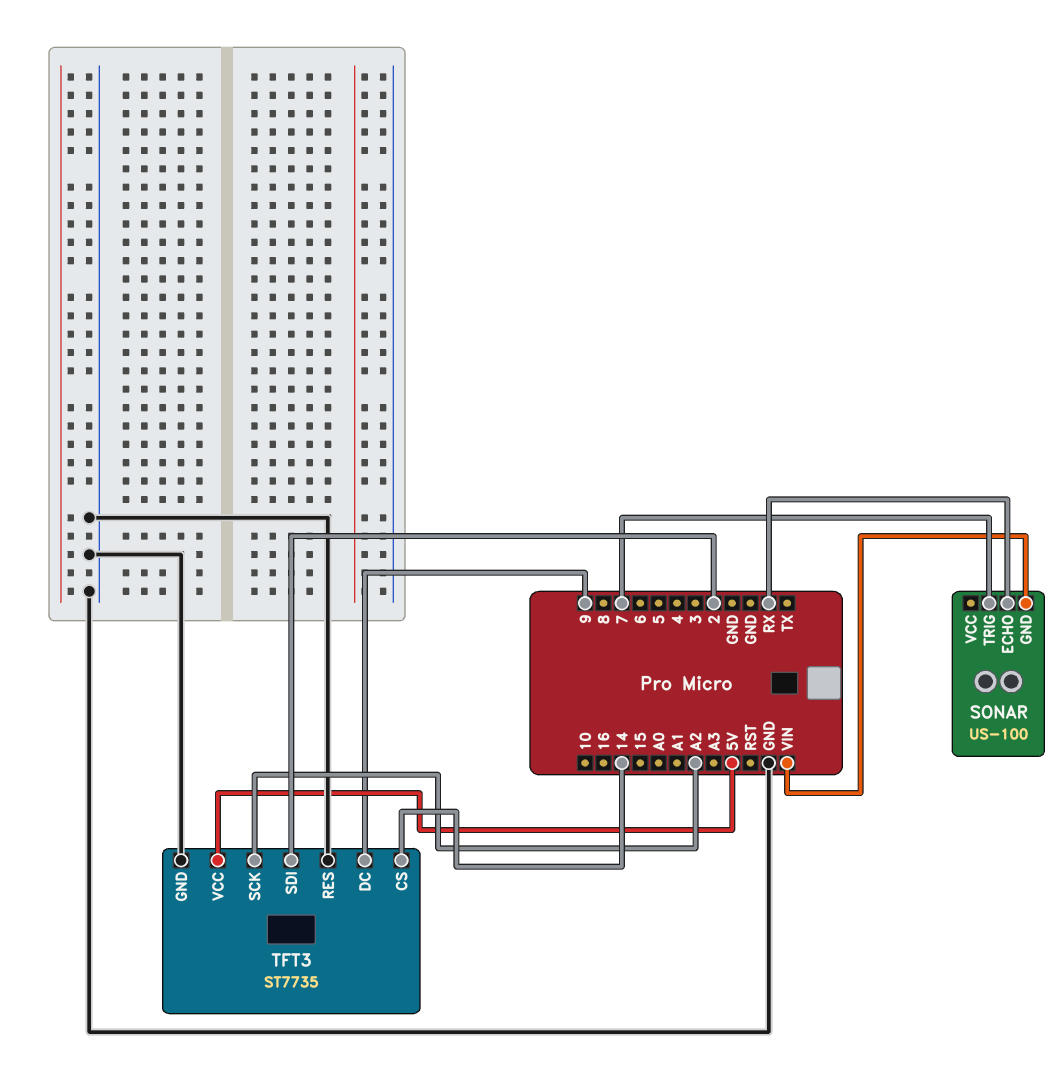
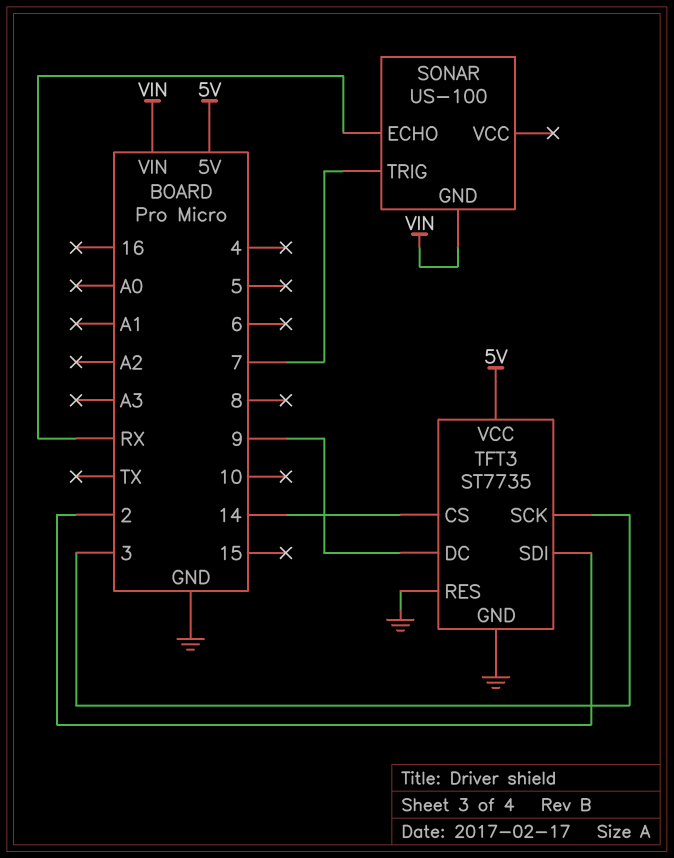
TFT3 pin SCK: A2 -> 3

